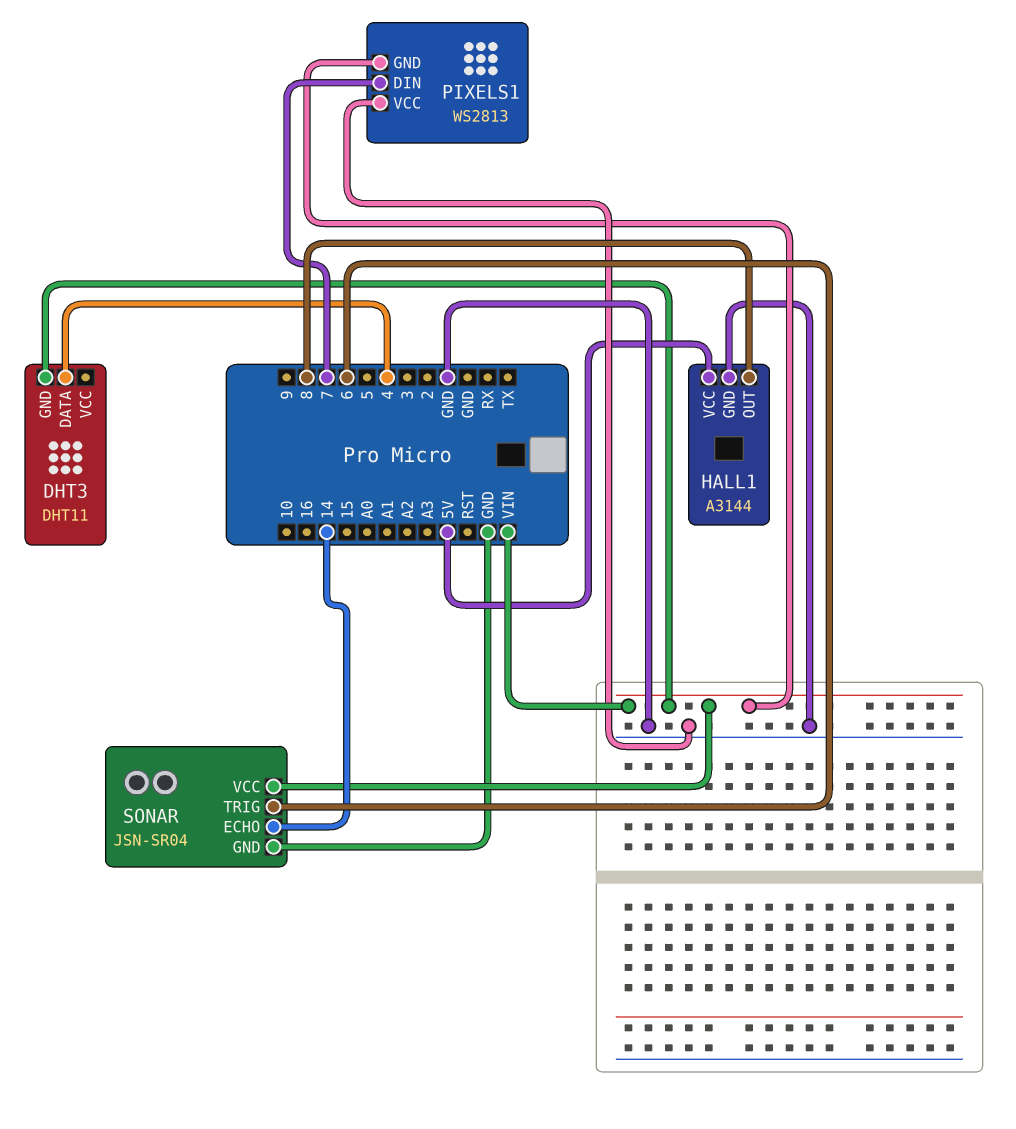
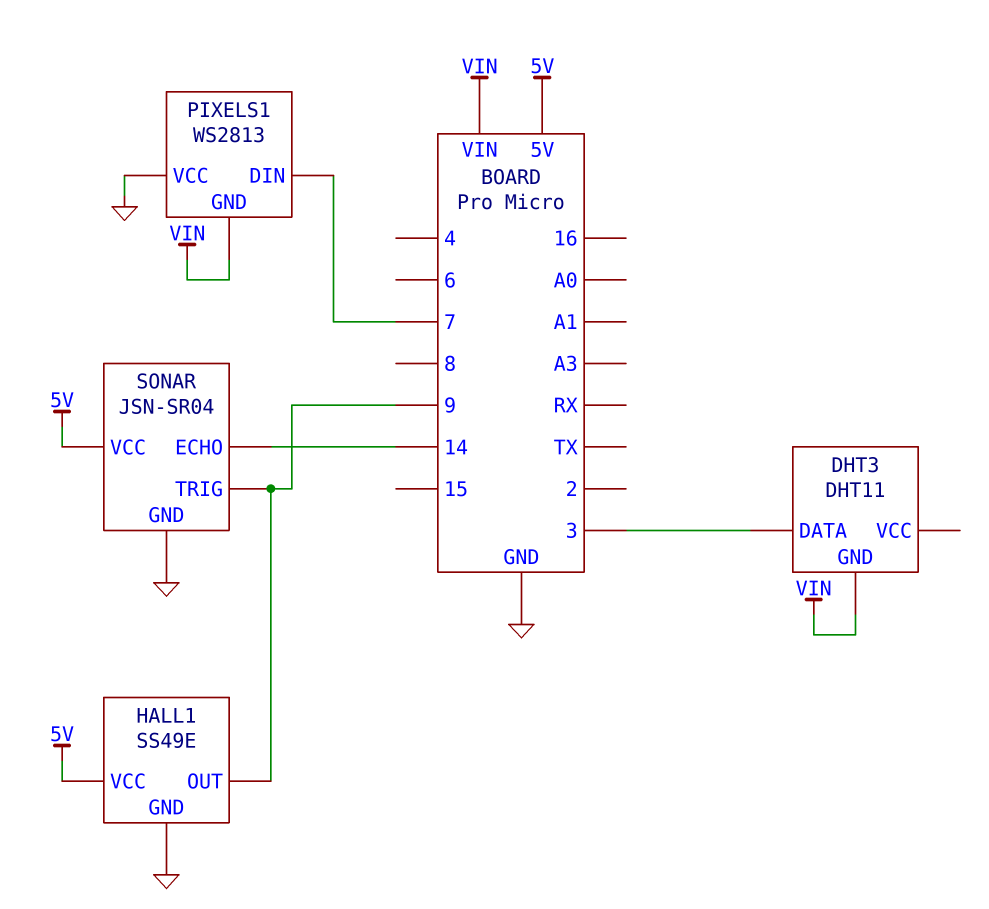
DHT3 pin DATA: 4 -> 3
HALL1: A3144 -> SS49E
HALL1 pin OUT: 8 -> 9
SONAR pin TRIG: 6 -> 9
SONAR pin VCC: VIN -> 5V

